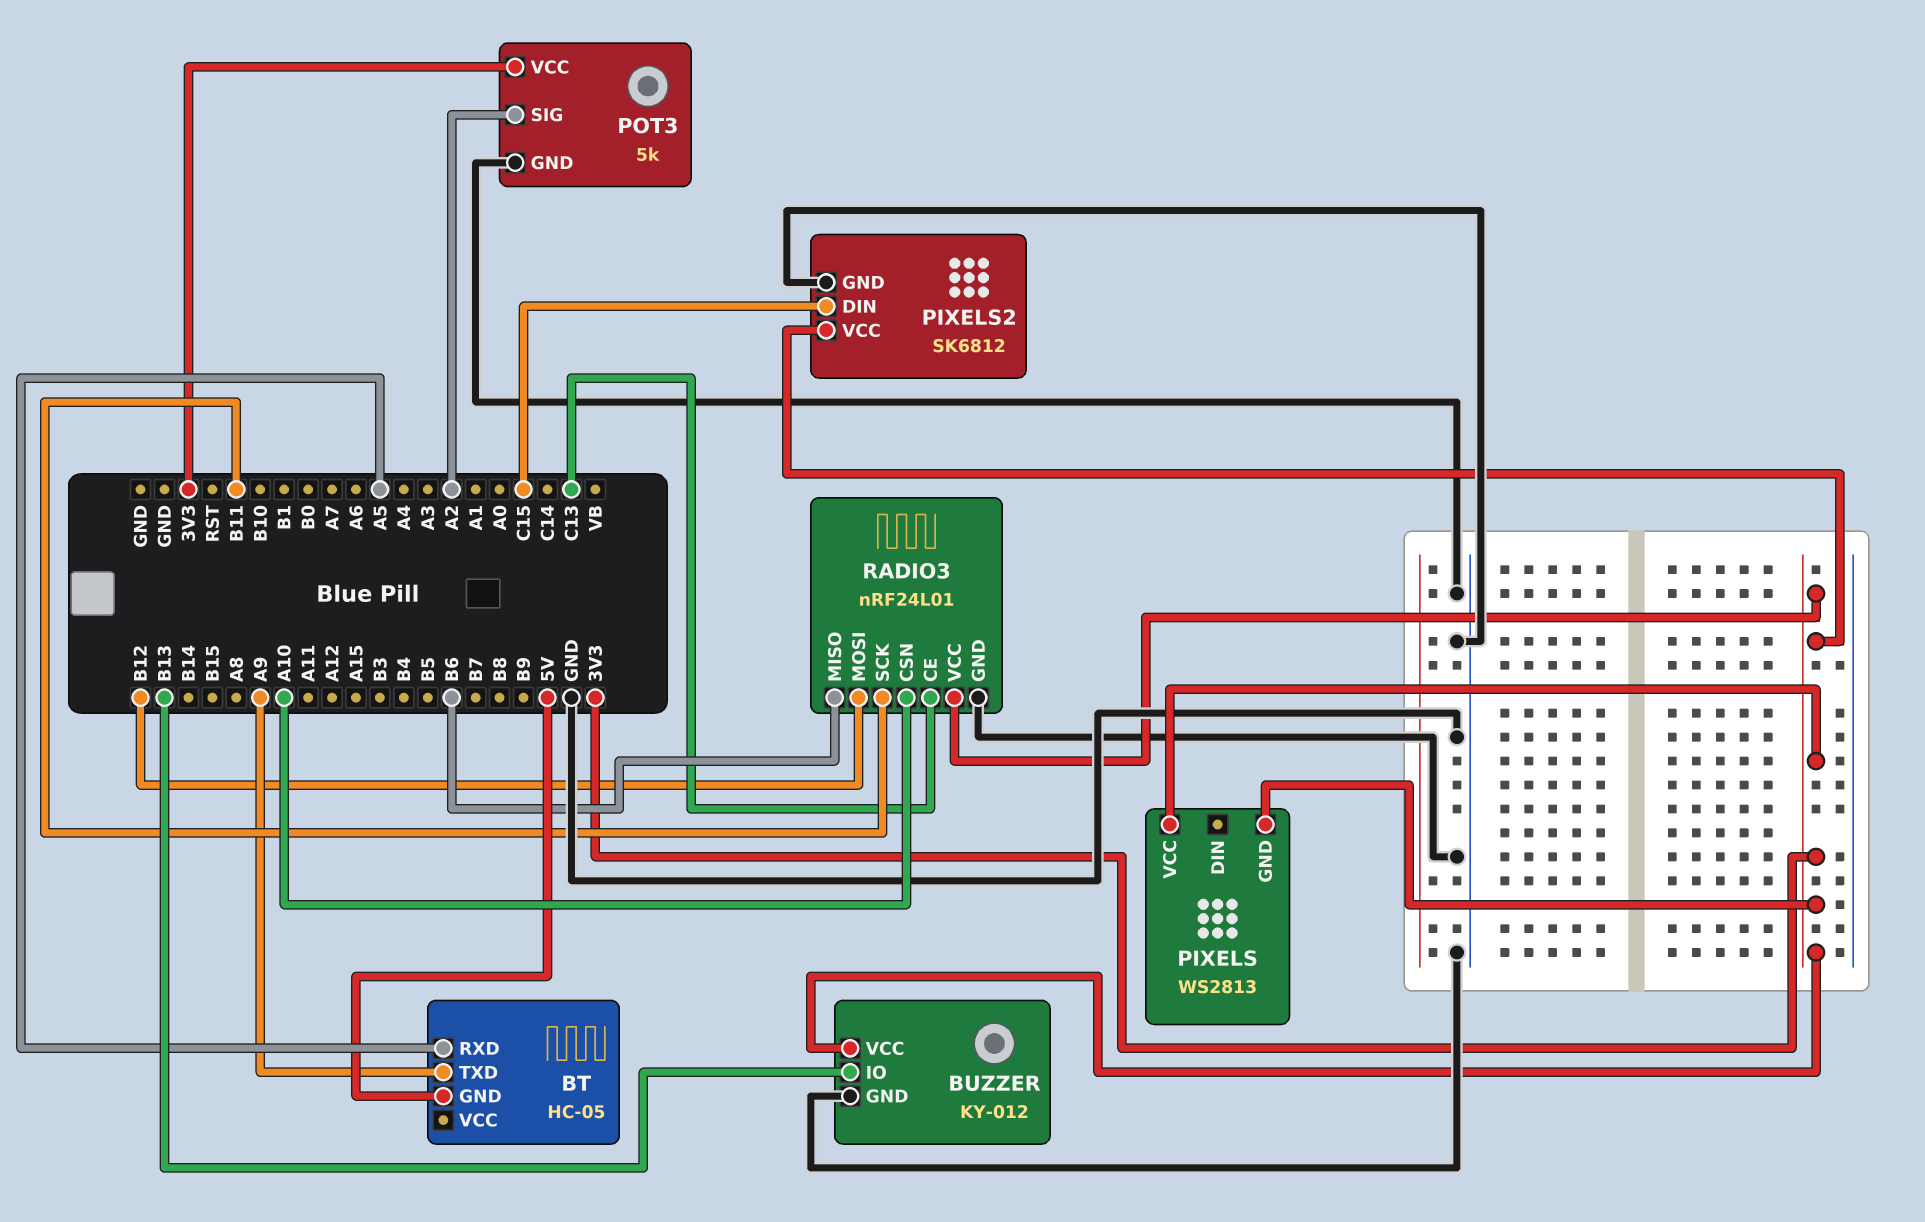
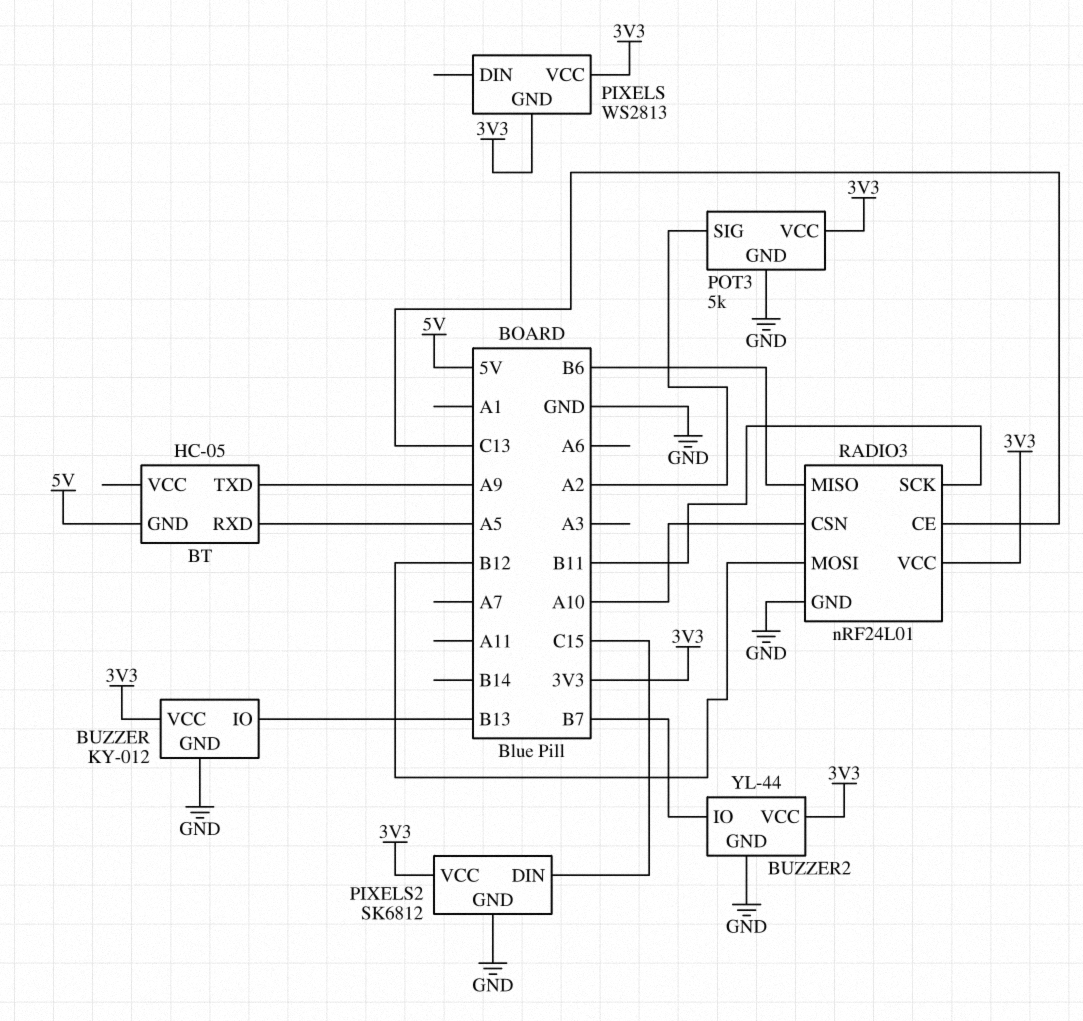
BUZZER2: none -> YL-44
BUZZER2 pin GND: none -> GND
BUZZER2 pin IO: none -> B7
BUZZER2 pin VCC: none -> 3V3

